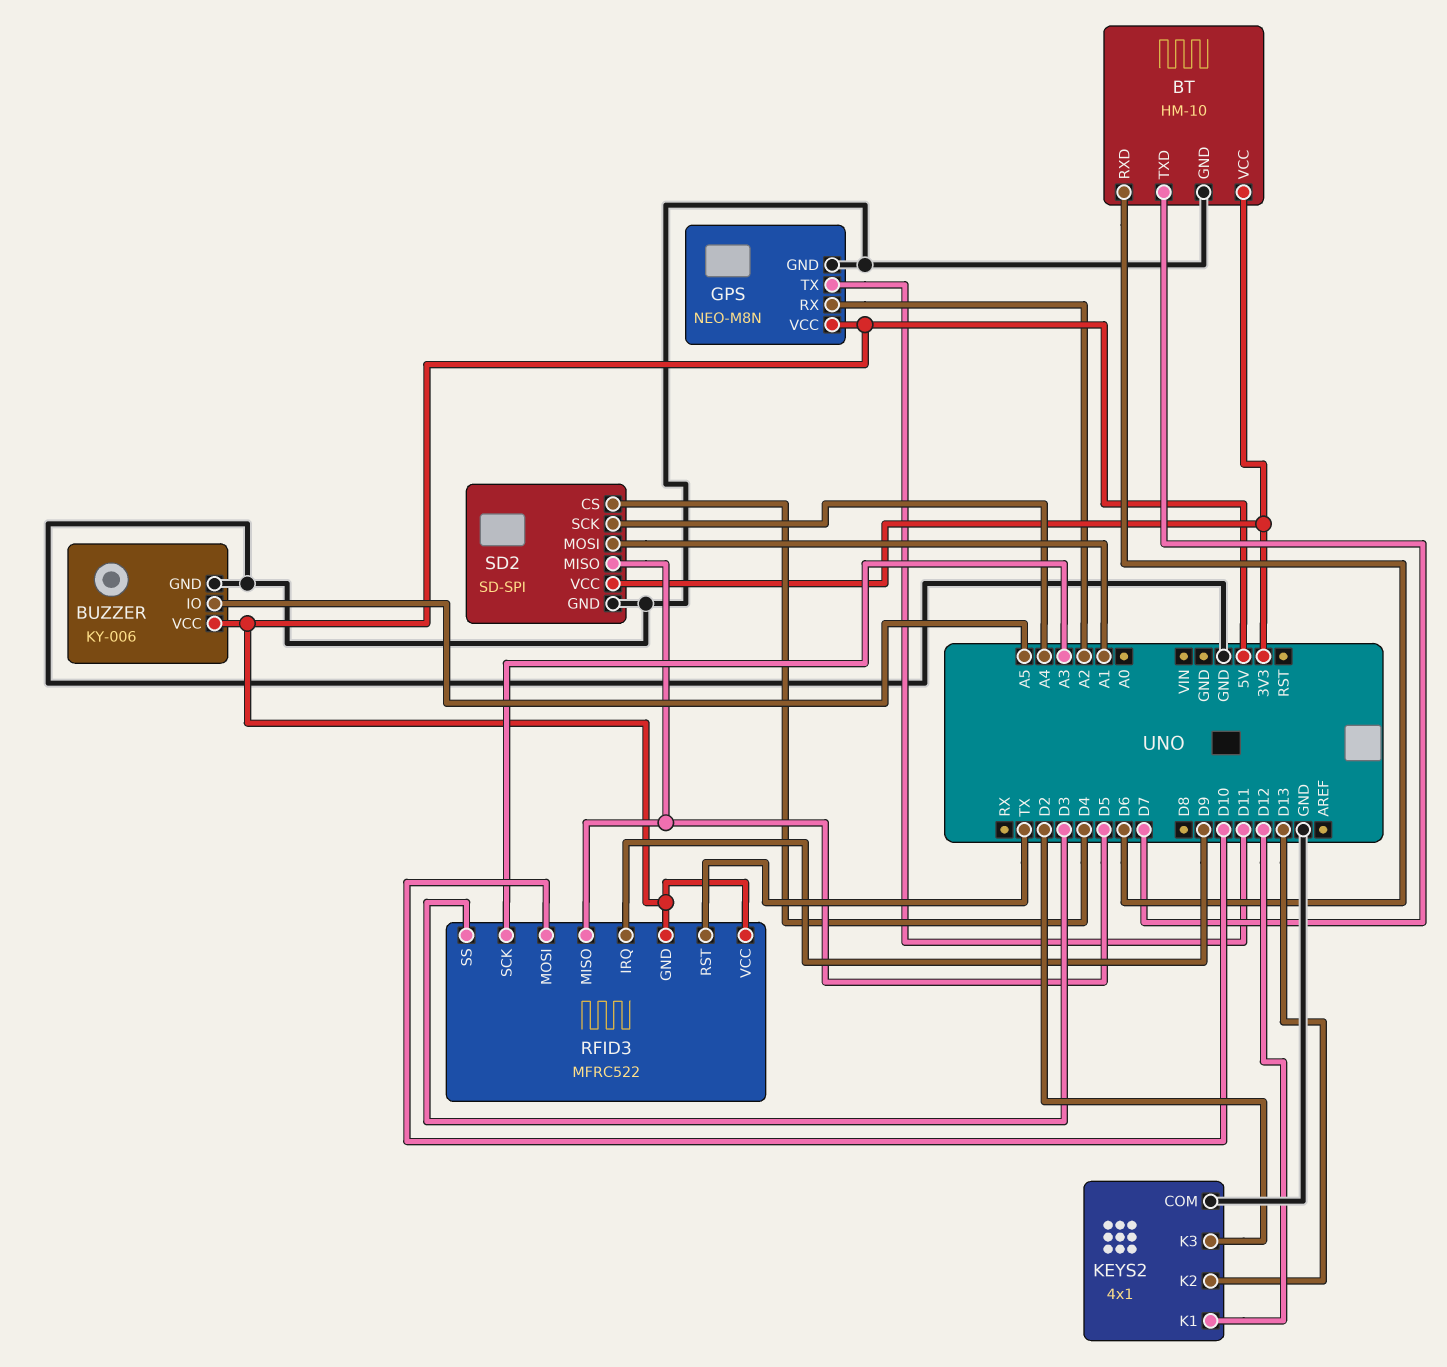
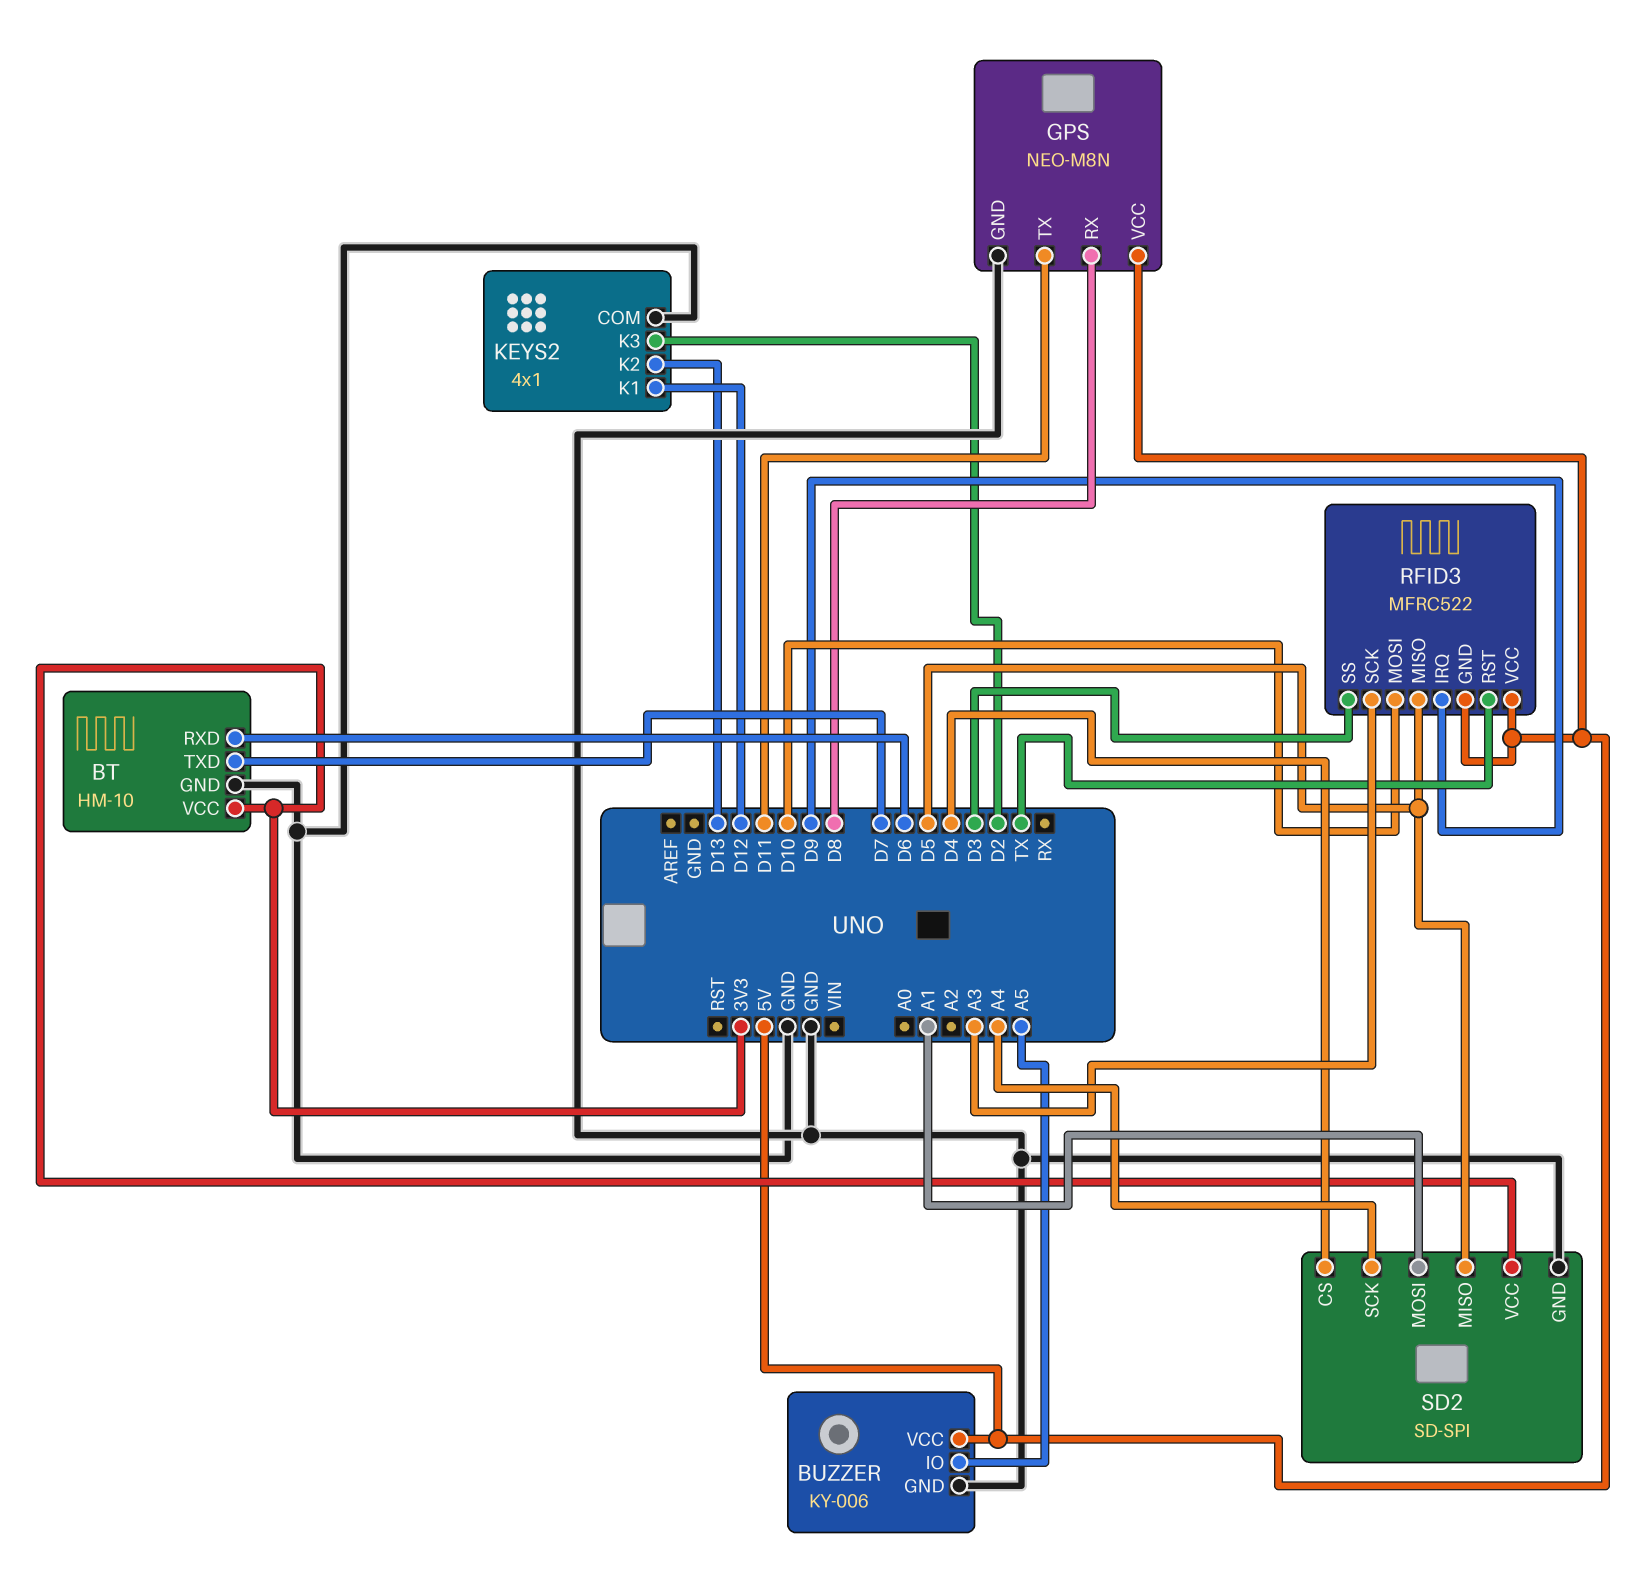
GPS pin RX: A2 -> D8

